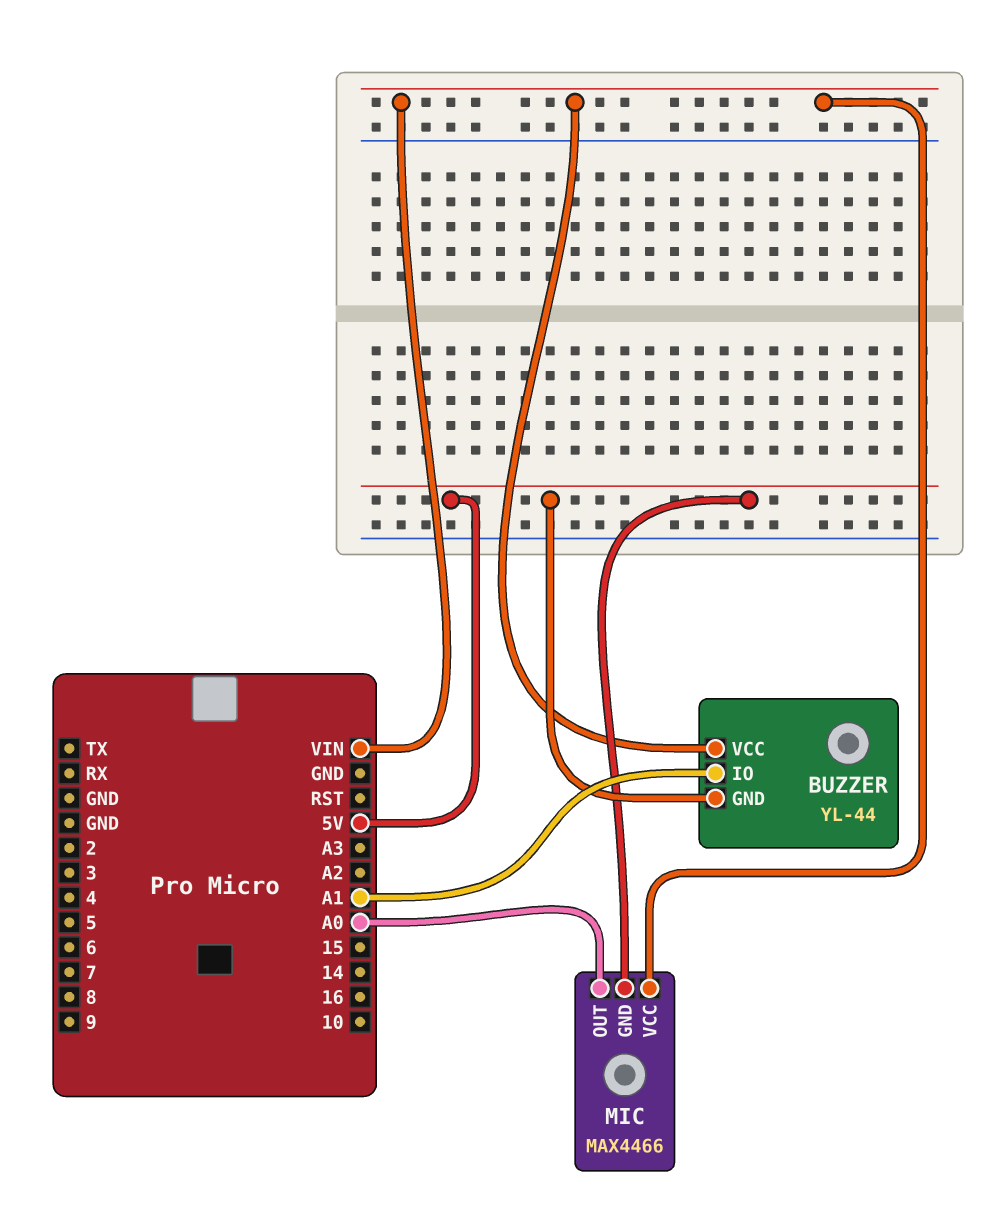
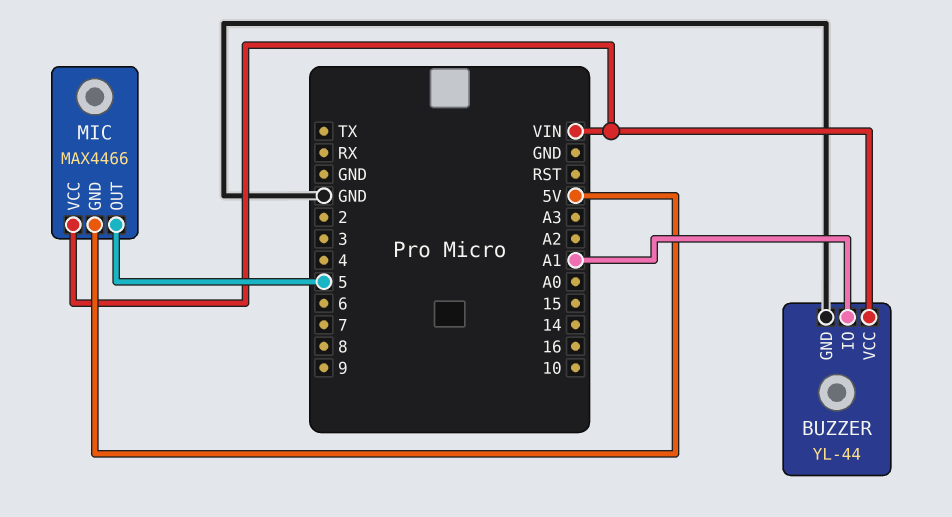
BUZZER pin GND: 5V -> GND
MIC pin OUT: A0 -> 5

